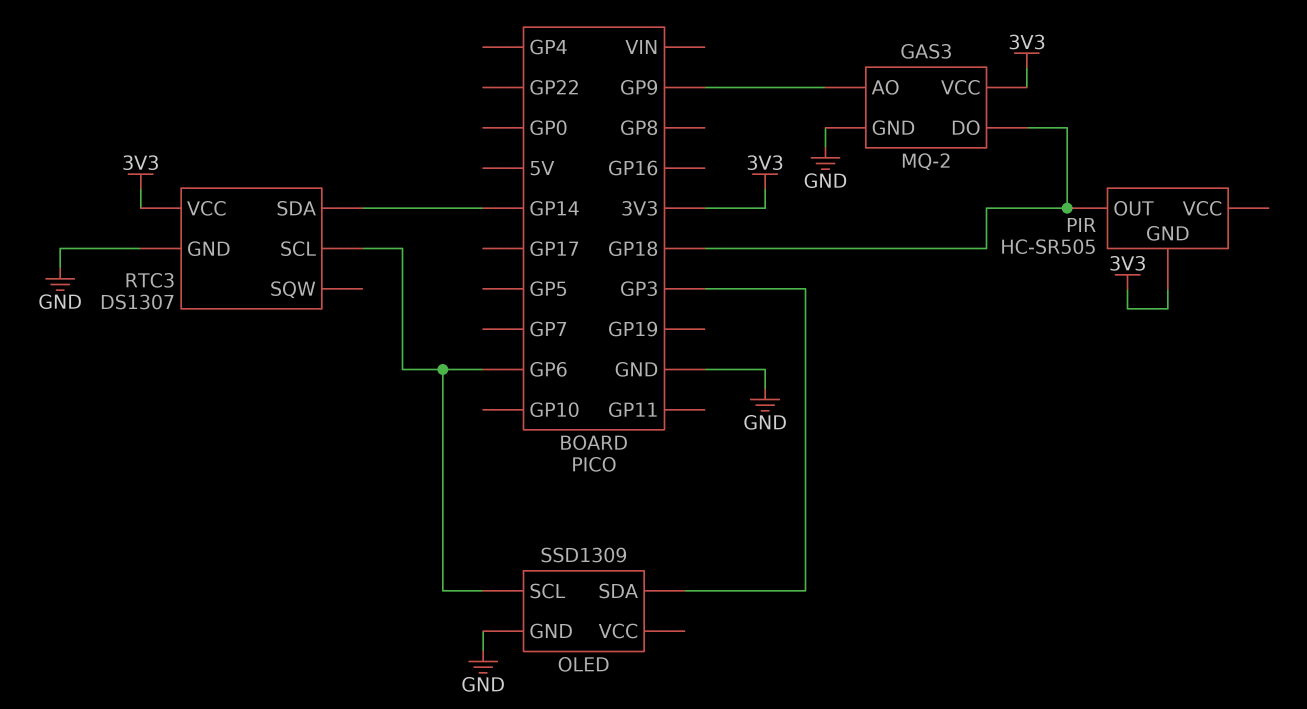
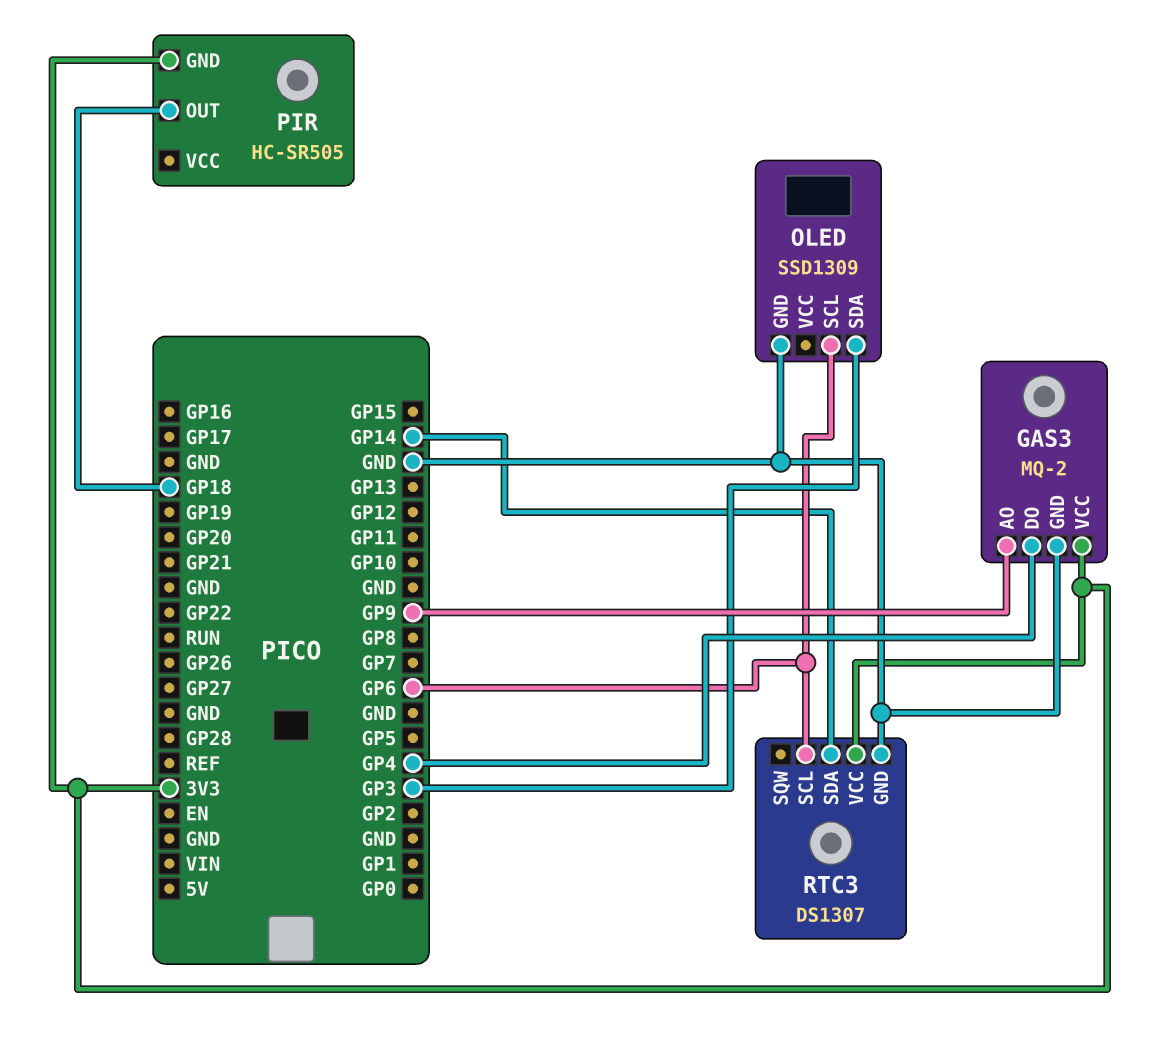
GAS3 pin DO: GP18 -> GP4

